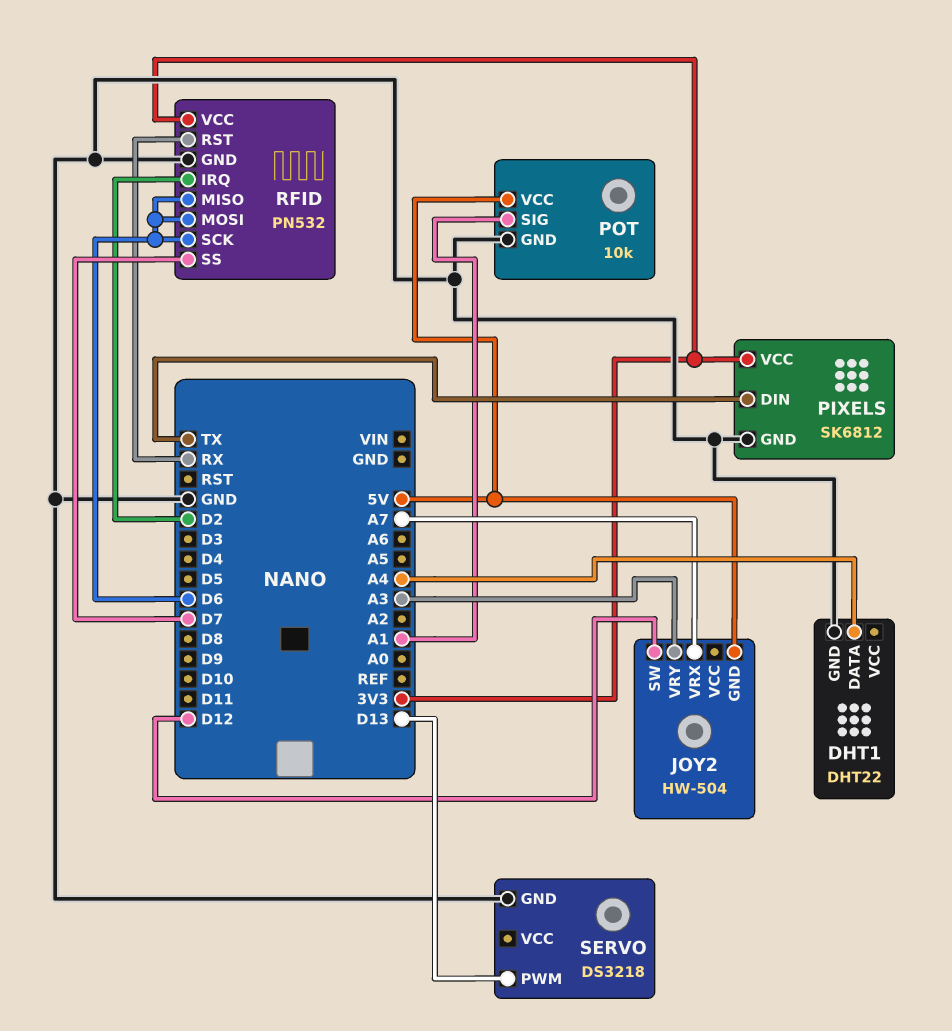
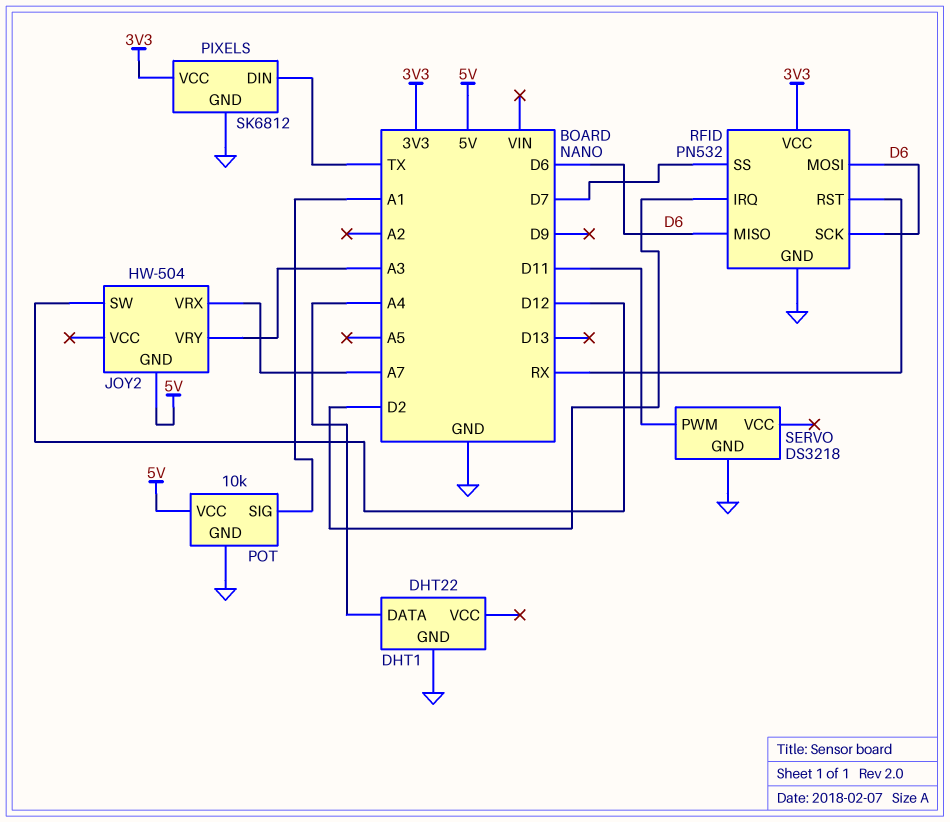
SERVO pin PWM: D13 -> D11

